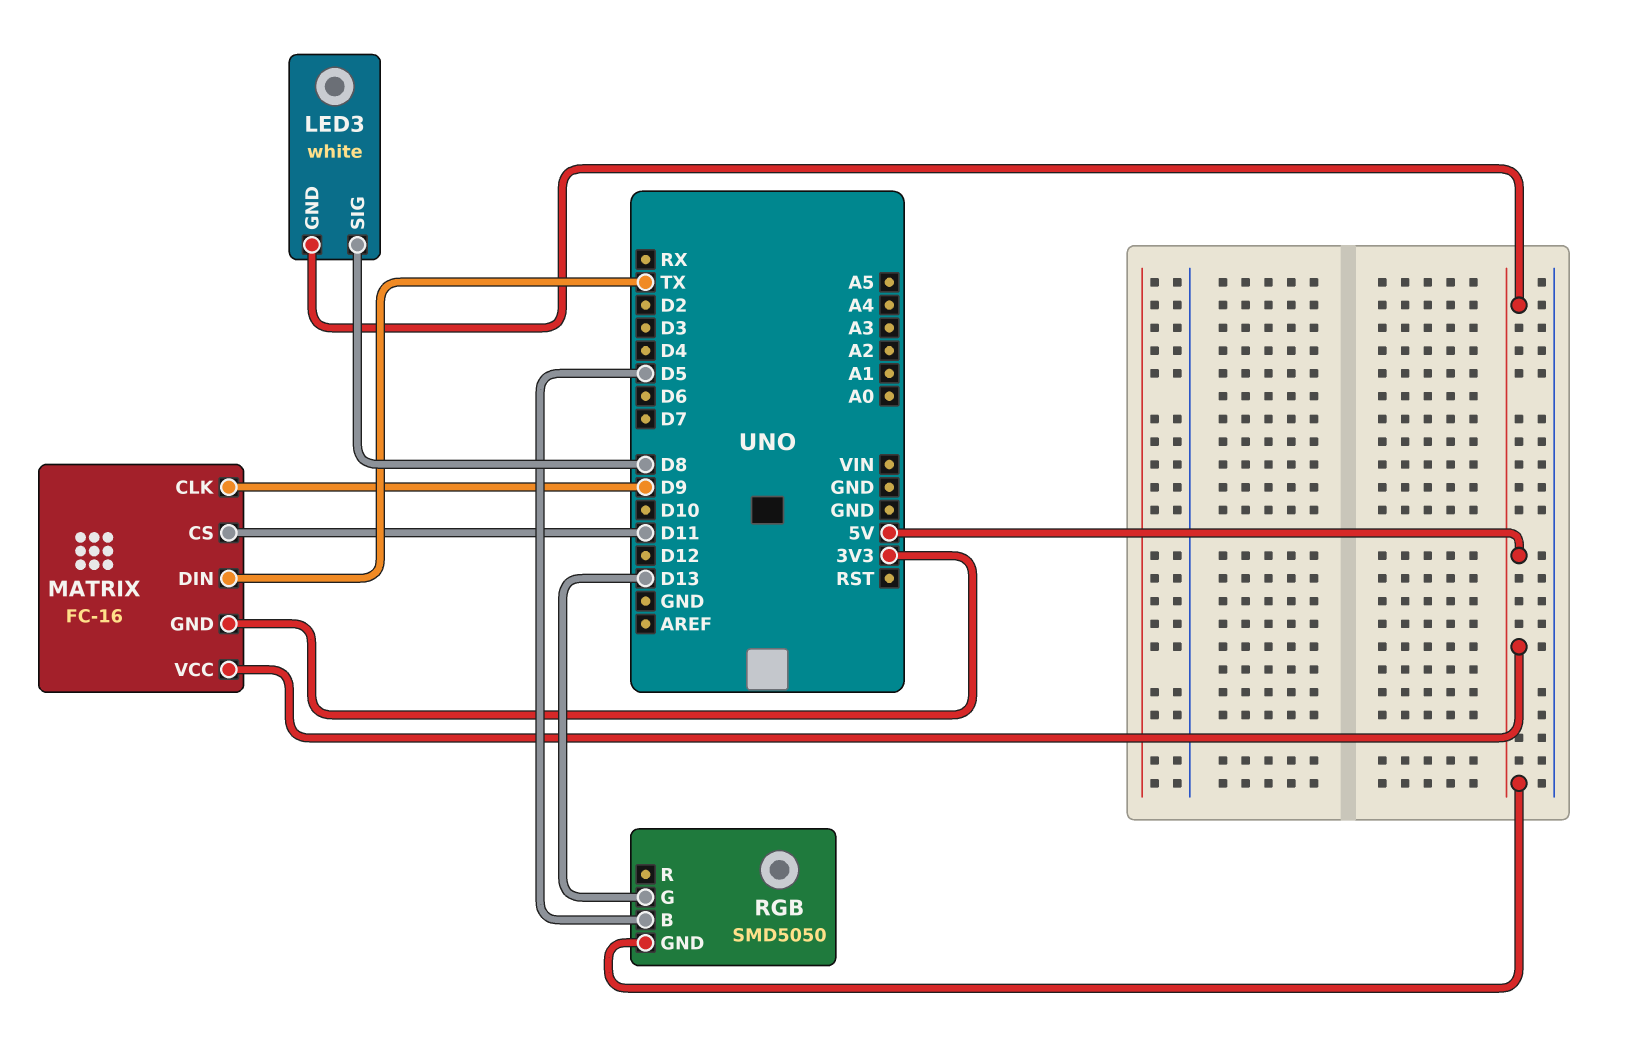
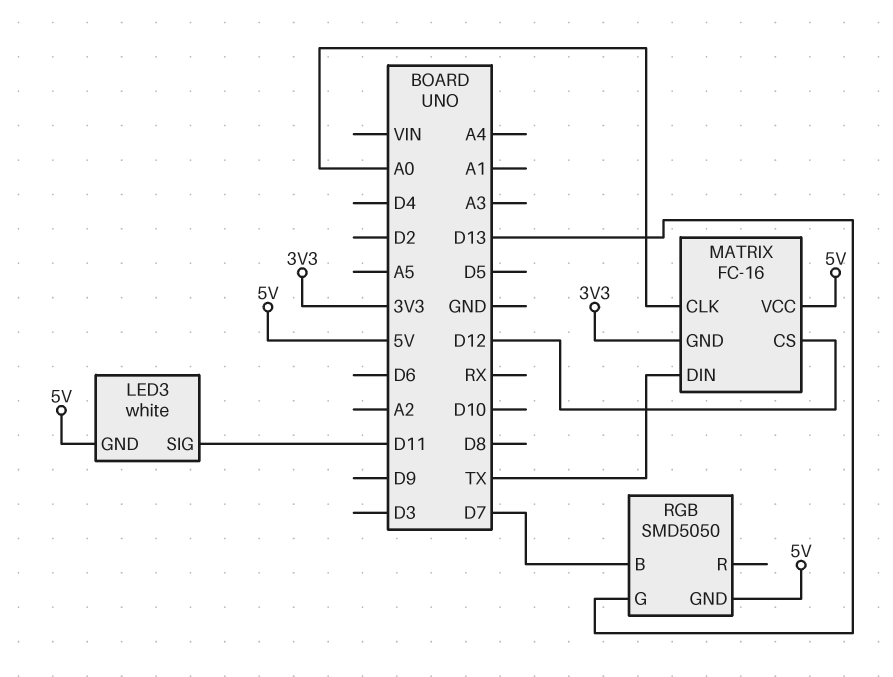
LED3 pin SIG: D8 -> D11
MATRIX pin CLK: D9 -> A0
MATRIX pin CS: D11 -> D12
RGB pin B: D5 -> D7

